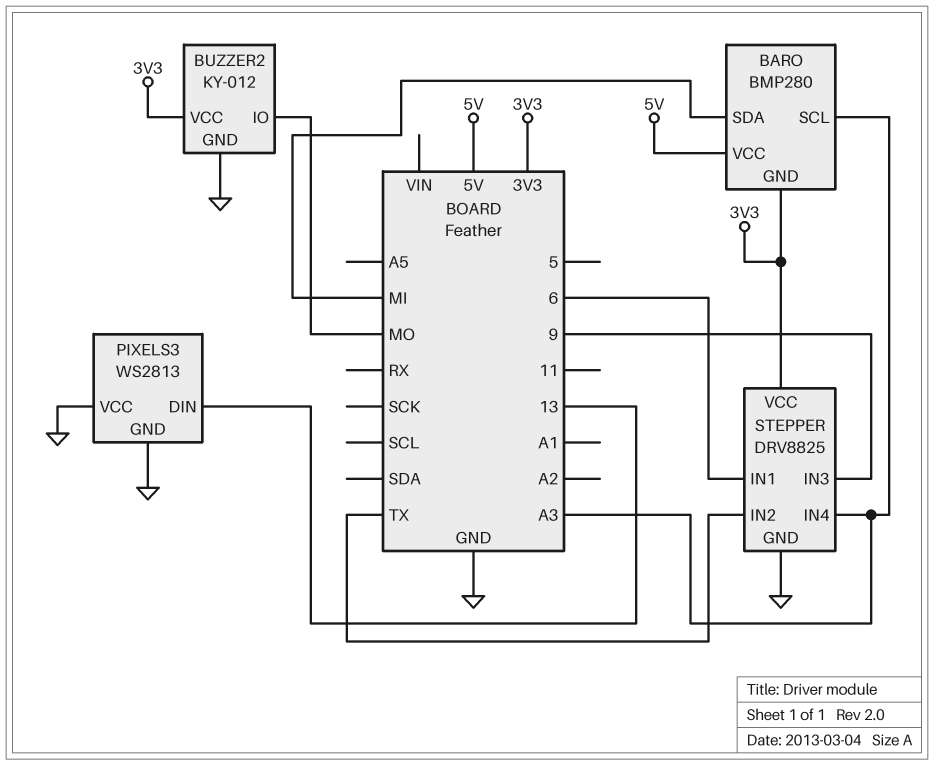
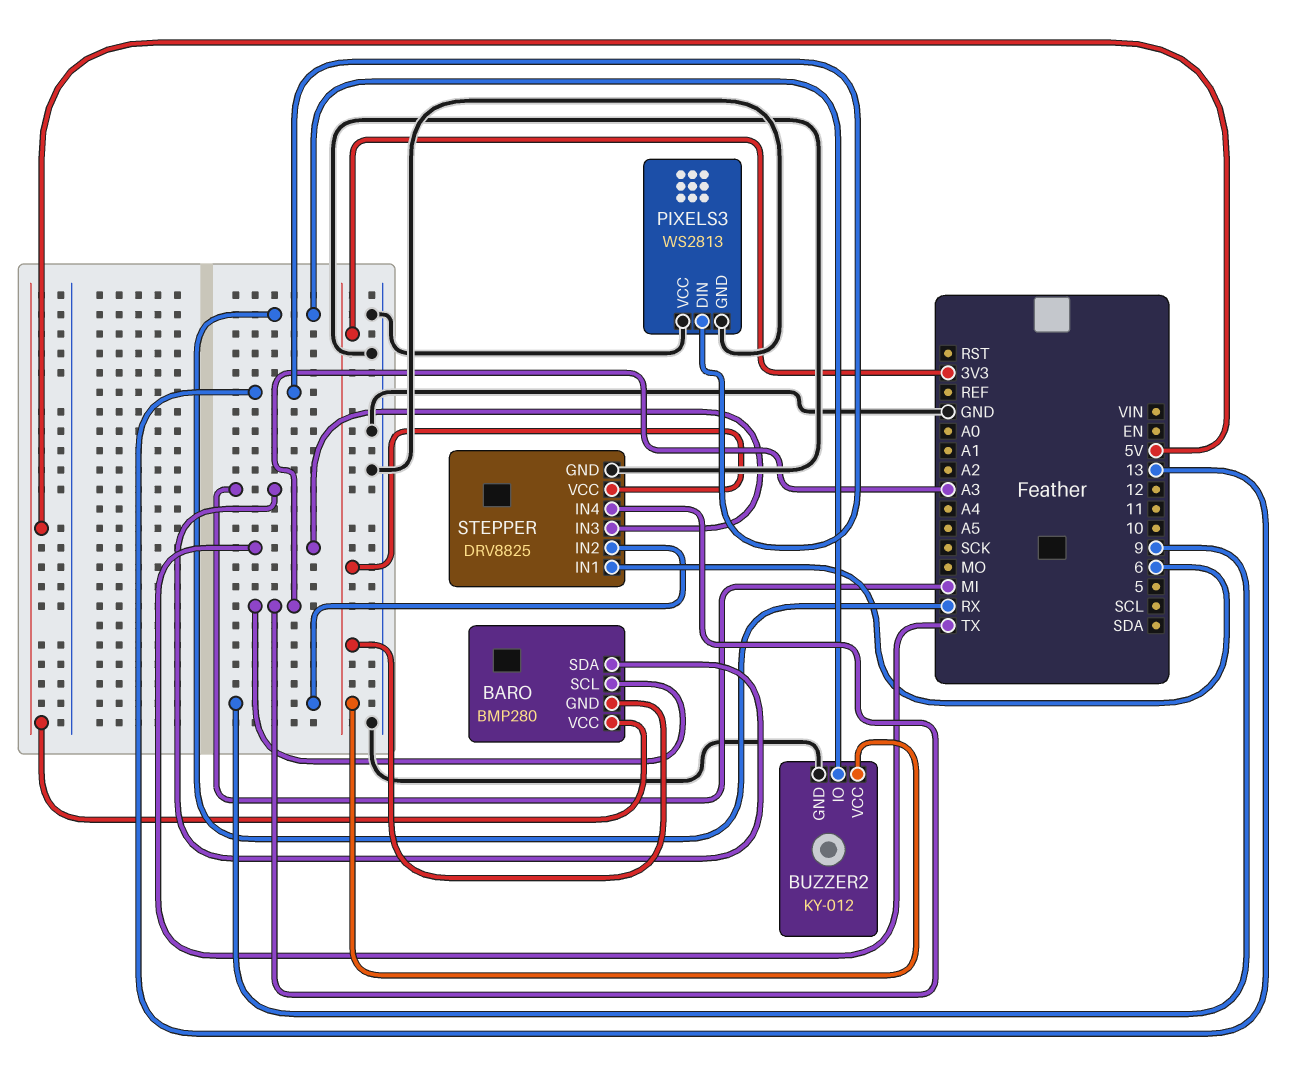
BUZZER2 pin IO: MO -> RX
STEPPER pin IN2: TX -> 9
STEPPER pin IN3: 9 -> TX

